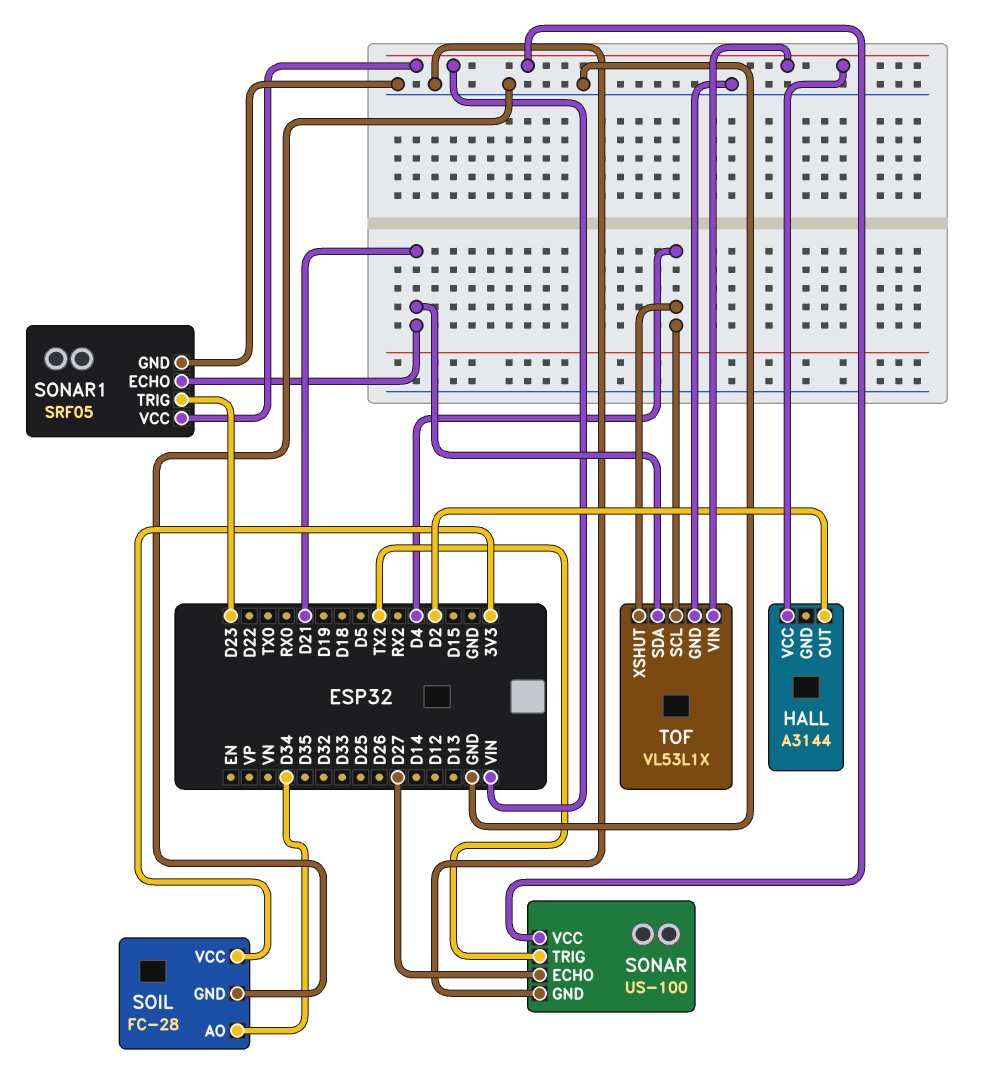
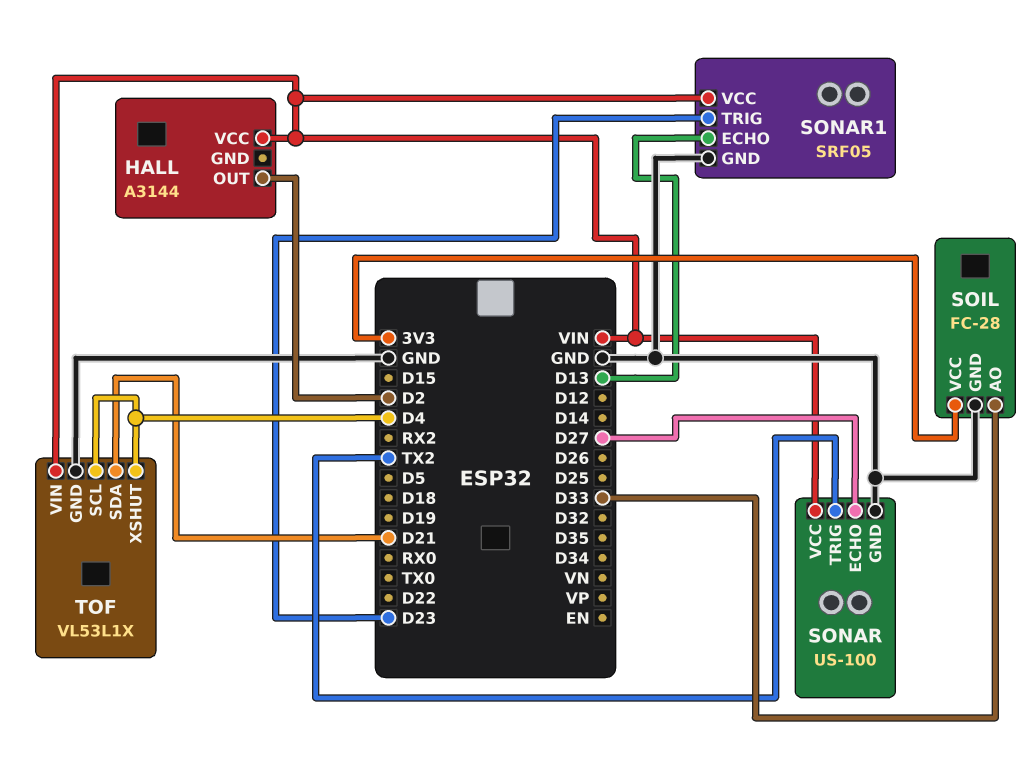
SOIL pin AO: D34 -> D33
SONAR1 pin ECHO: D21 -> D13

